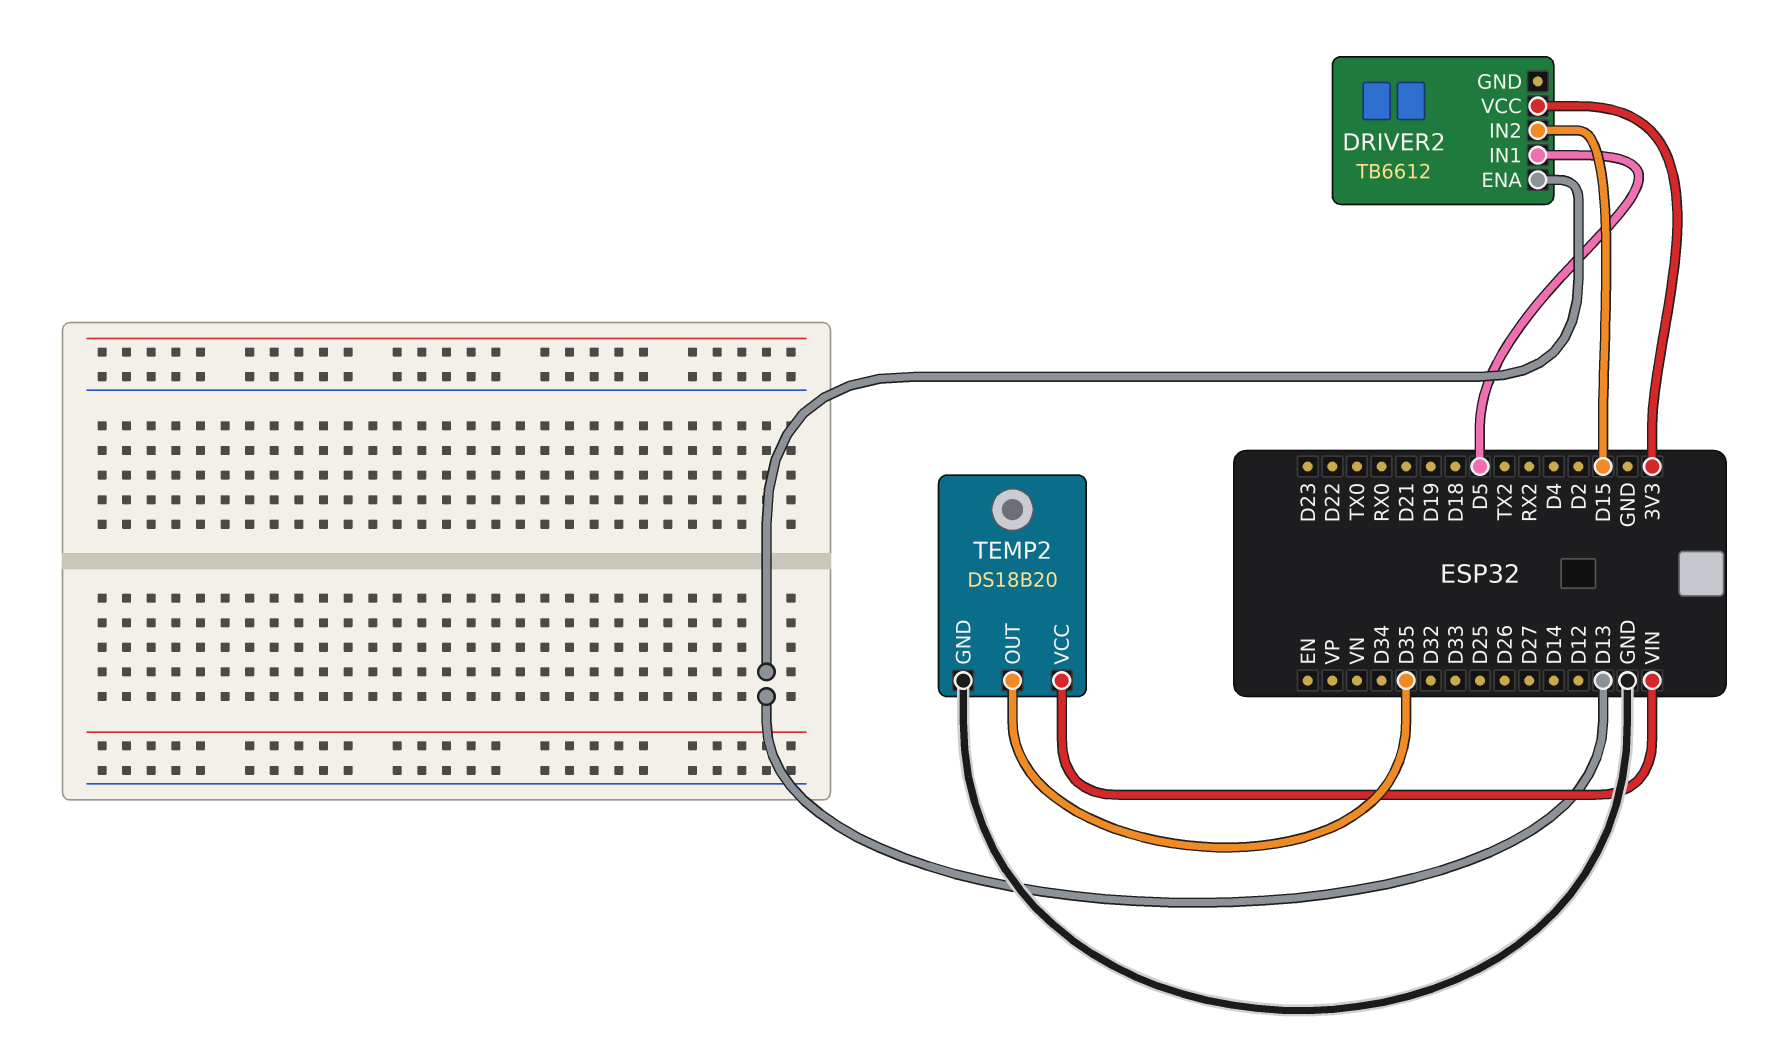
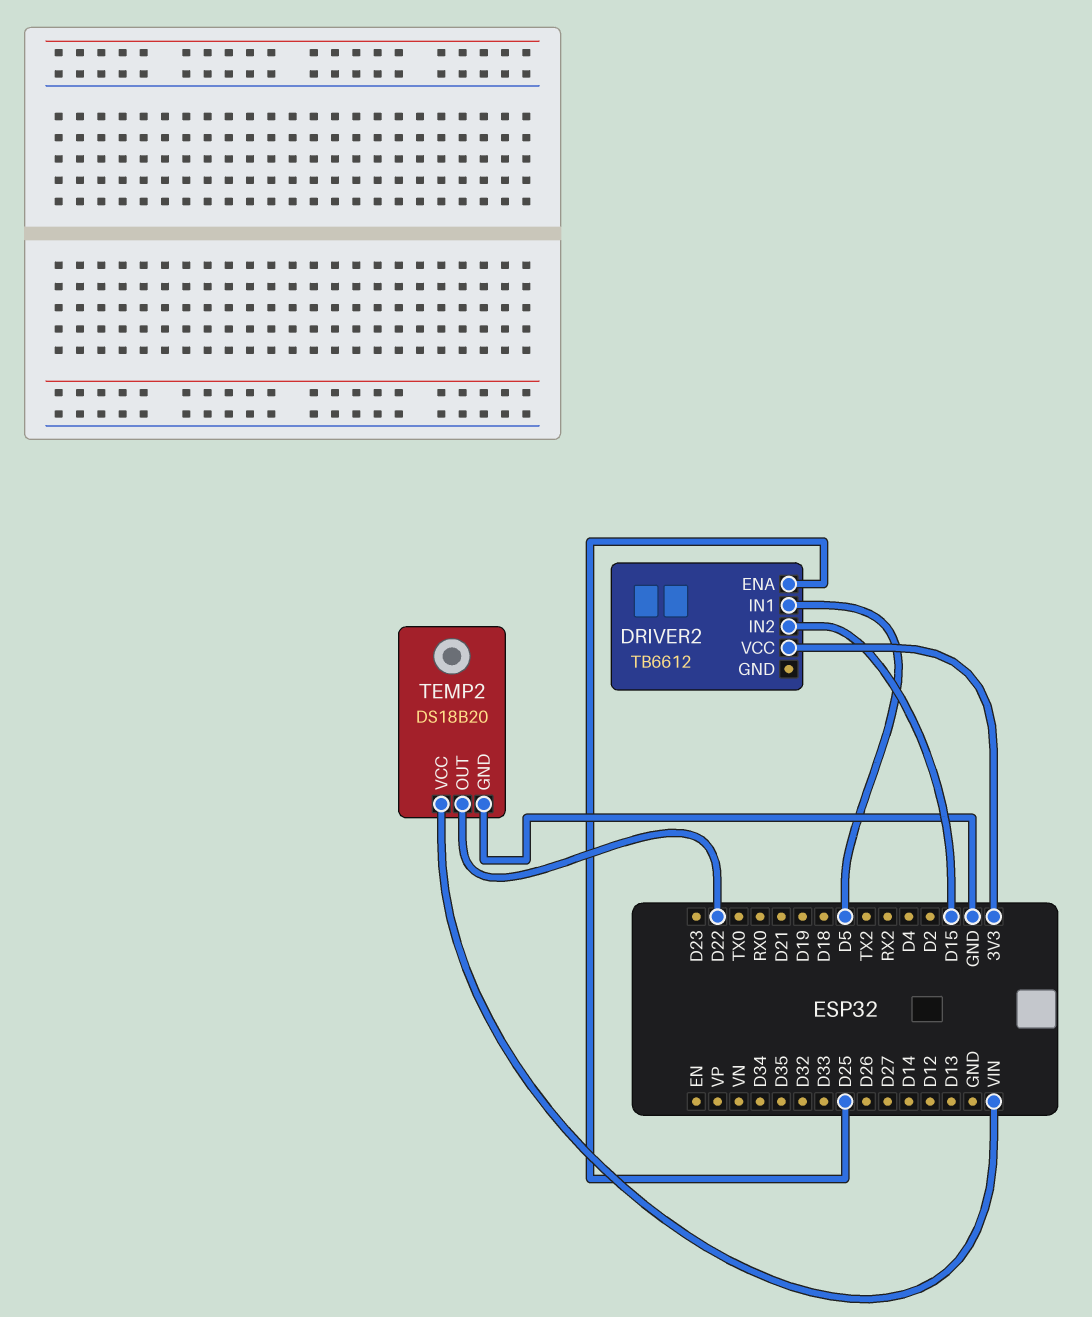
DRIVER2 pin ENA: D13 -> D25
TEMP2 pin OUT: D35 -> D22

